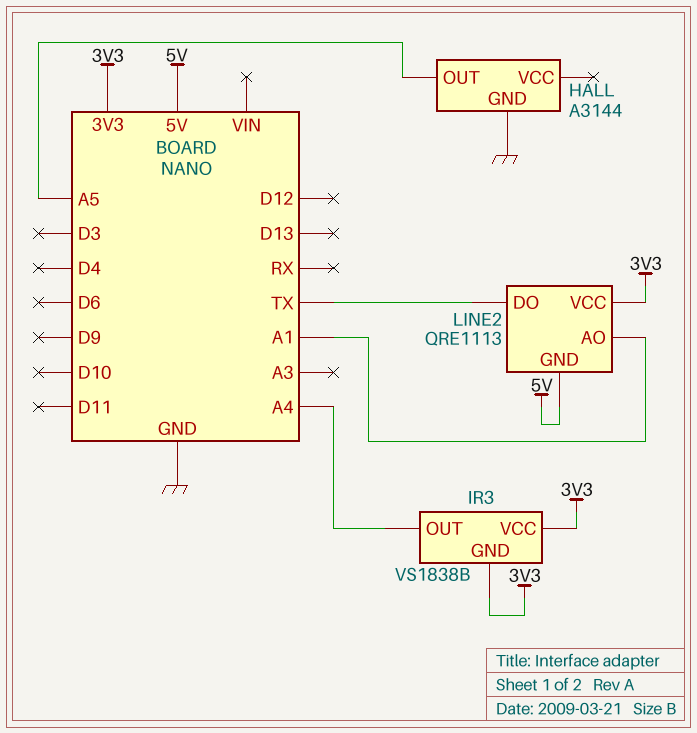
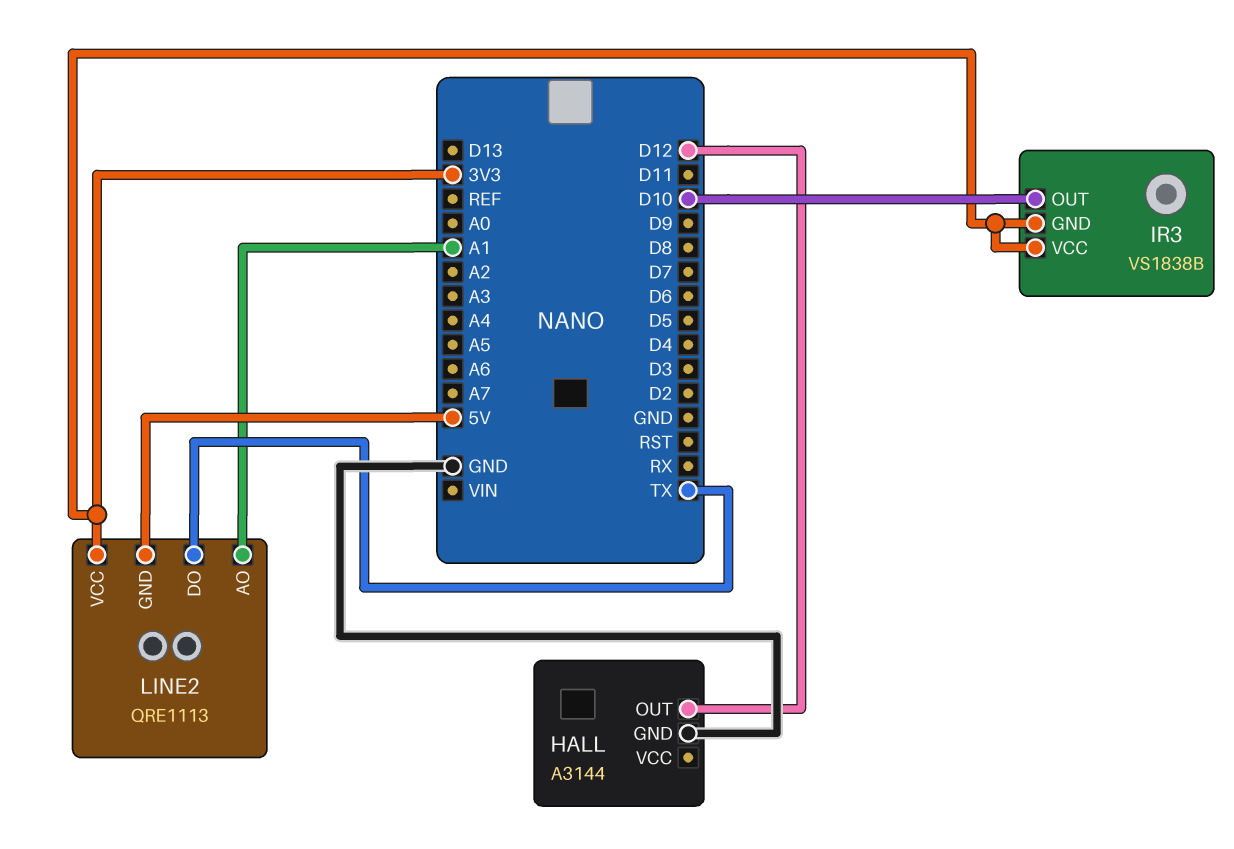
HALL pin OUT: A5 -> D12
IR3 pin OUT: A4 -> D10

